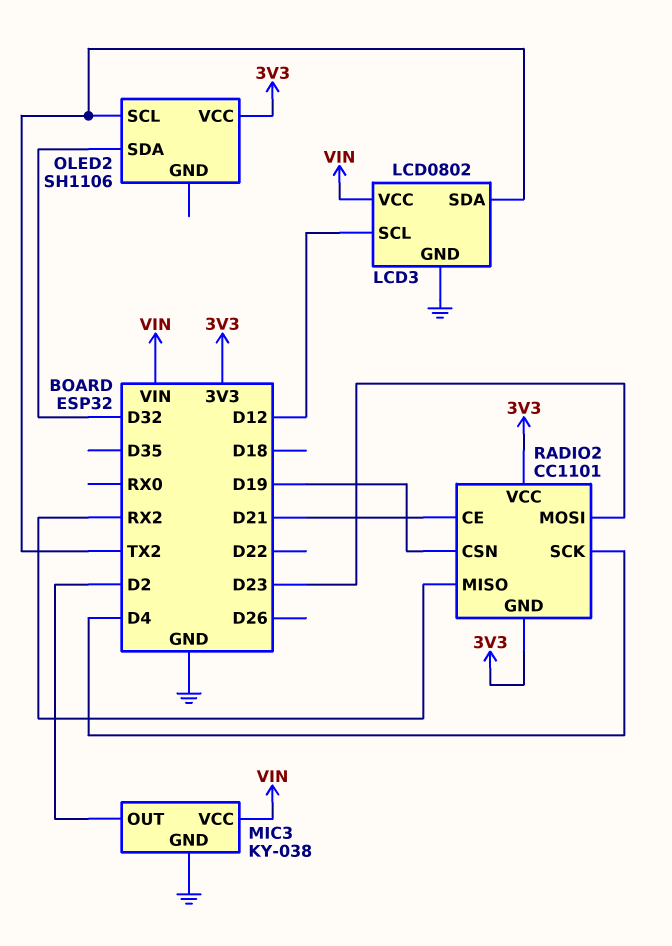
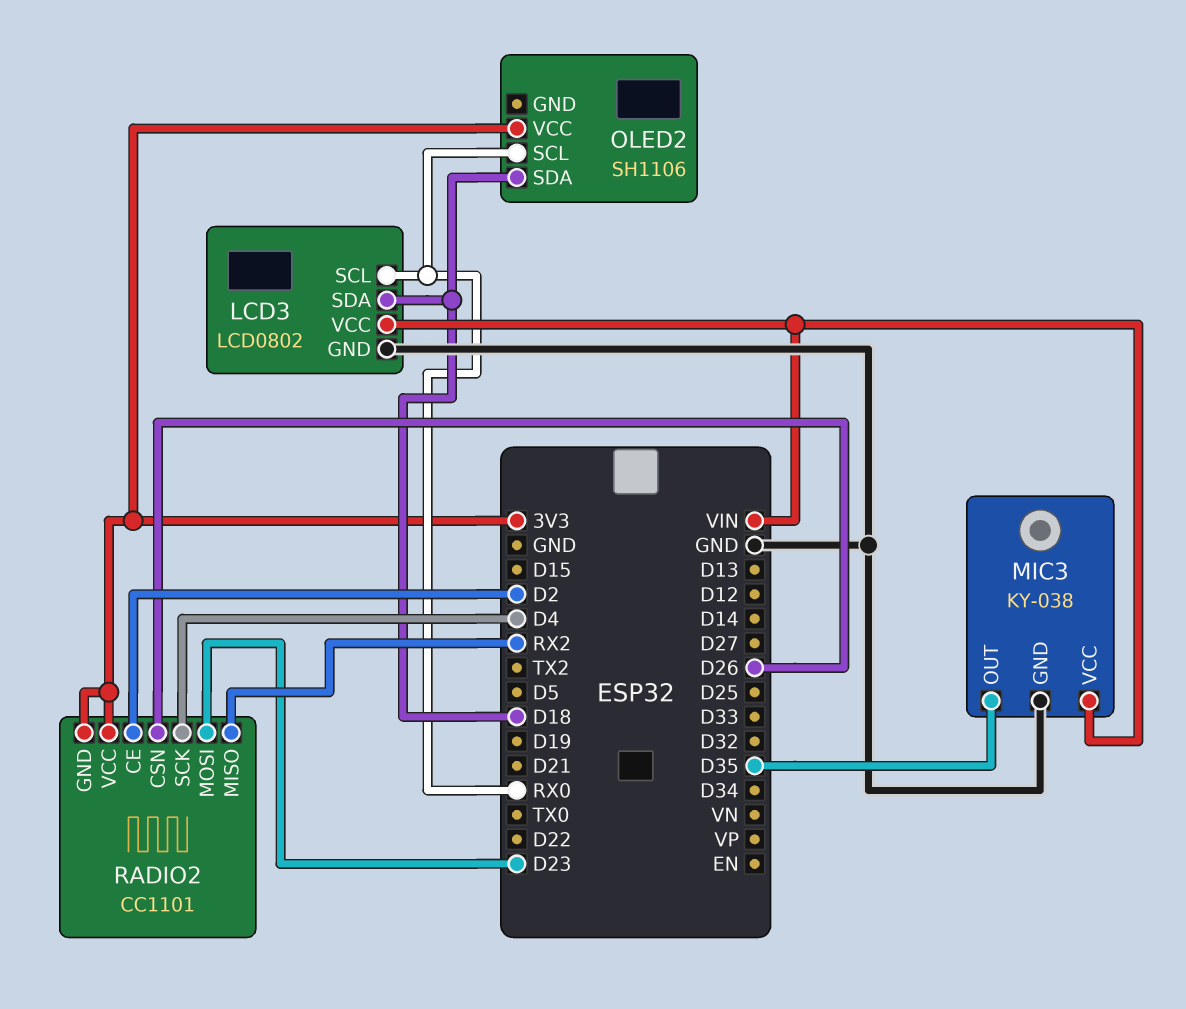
LCD3 pin SCL: D12 -> RX0
LCD3 pin SDA: TX2 -> D18
MIC3 pin OUT: D2 -> D35
OLED2 pin SCL: TX2 -> RX0
OLED2 pin SDA: D32 -> D18
RADIO2 pin CE: D21 -> D2
RADIO2 pin CSN: D19 -> D26

